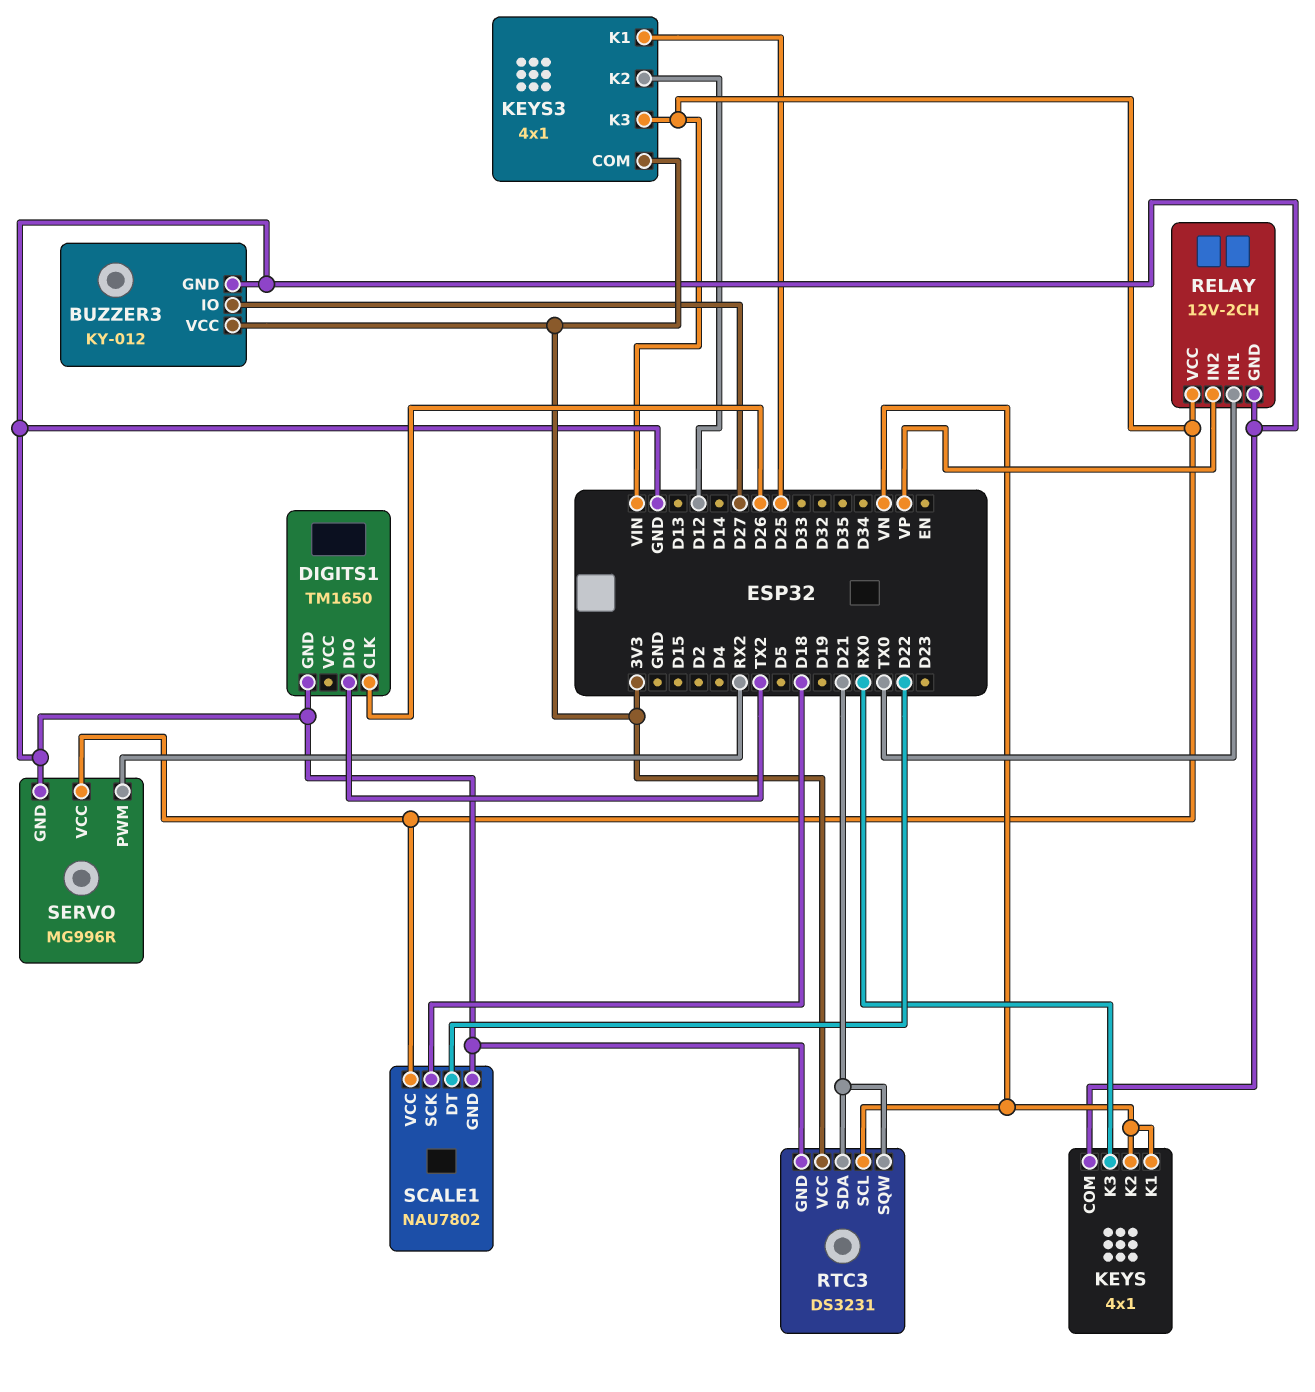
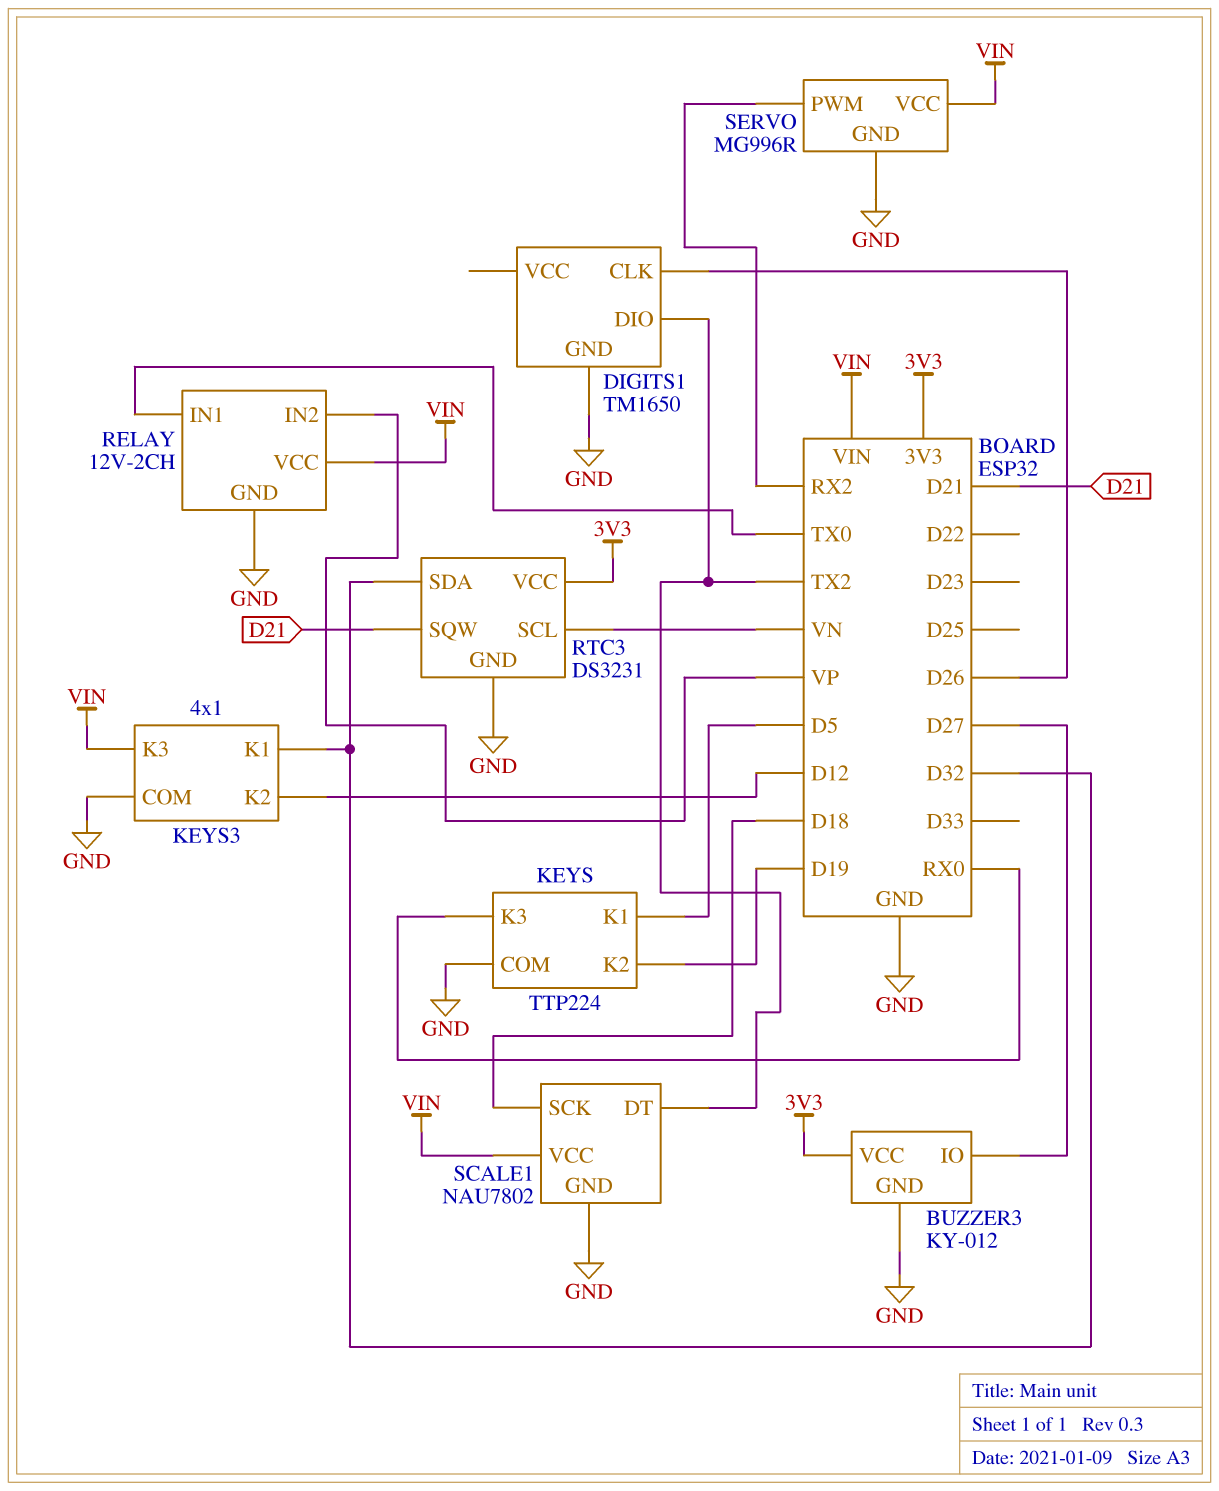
KEYS: 4x1 -> TTP224
KEYS pin K1: VN -> D5
KEYS pin K2: VN -> D19
KEYS3 pin COM: 3V3 -> GND
KEYS3 pin K1: D25 -> D32
RTC3 pin SDA: D21 -> D32
SCALE1 pin DT: D22 -> TX2

